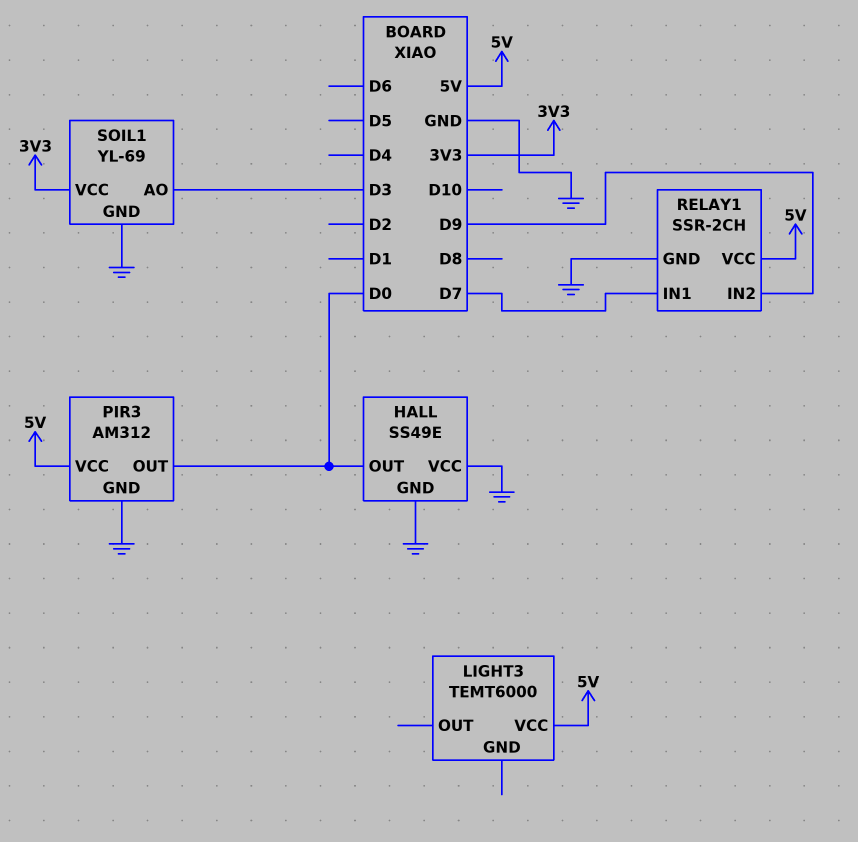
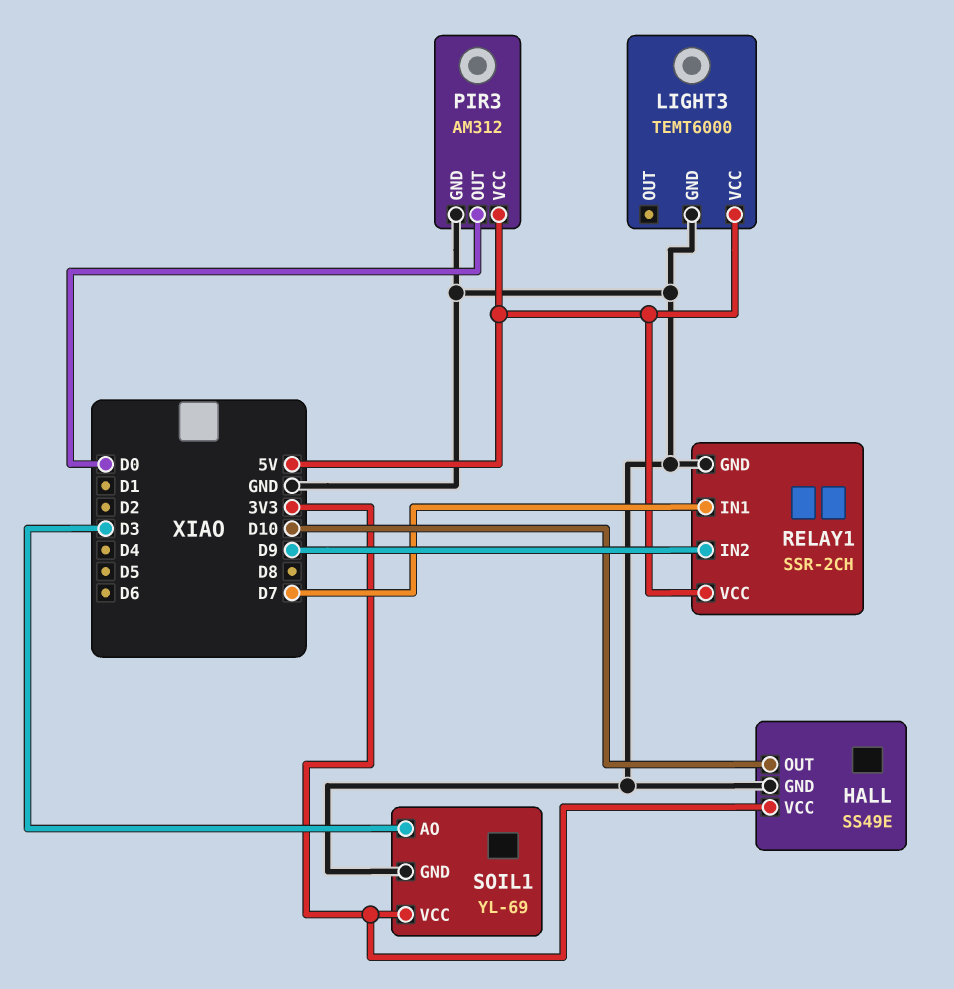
HALL pin OUT: D0 -> D10
HALL pin VCC: GND -> 3V3
LIGHT3 pin GND: none -> GND

